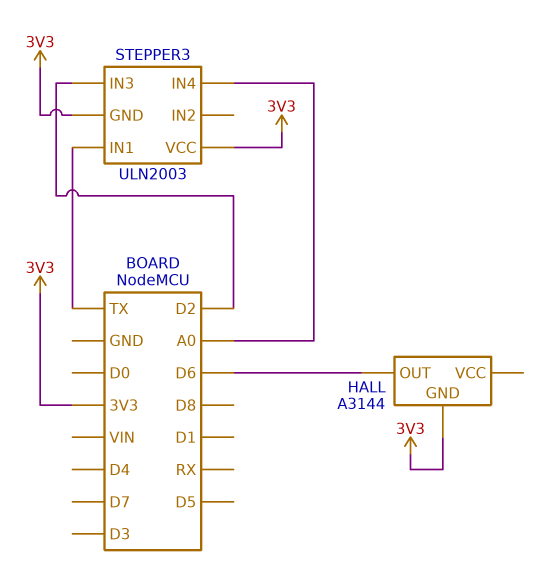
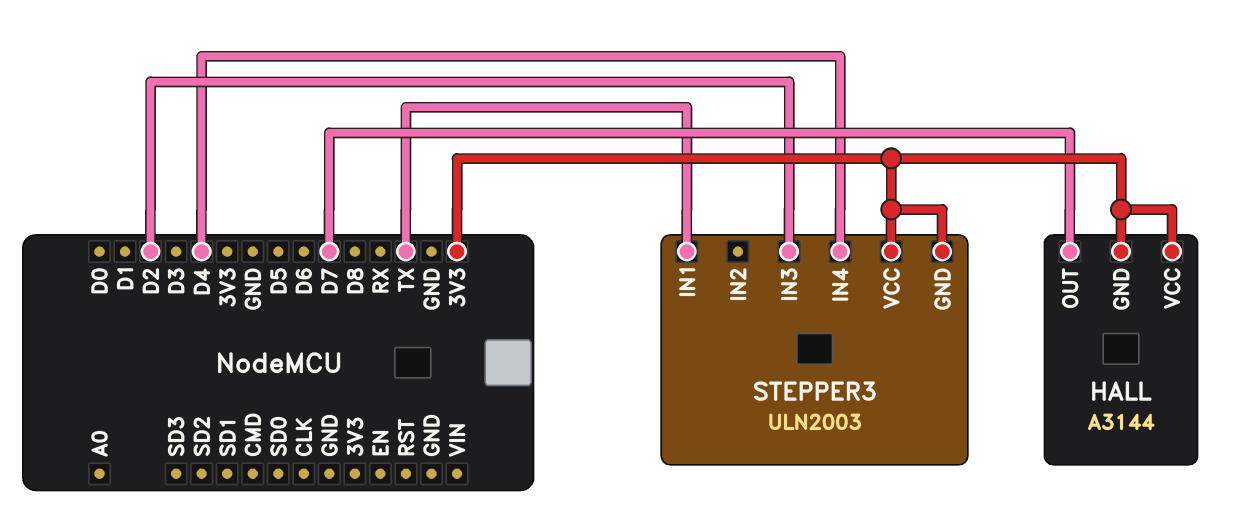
HALL pin OUT: D6 -> D7
HALL pin VCC: none -> 3V3
STEPPER3 pin IN4: A0 -> D4

